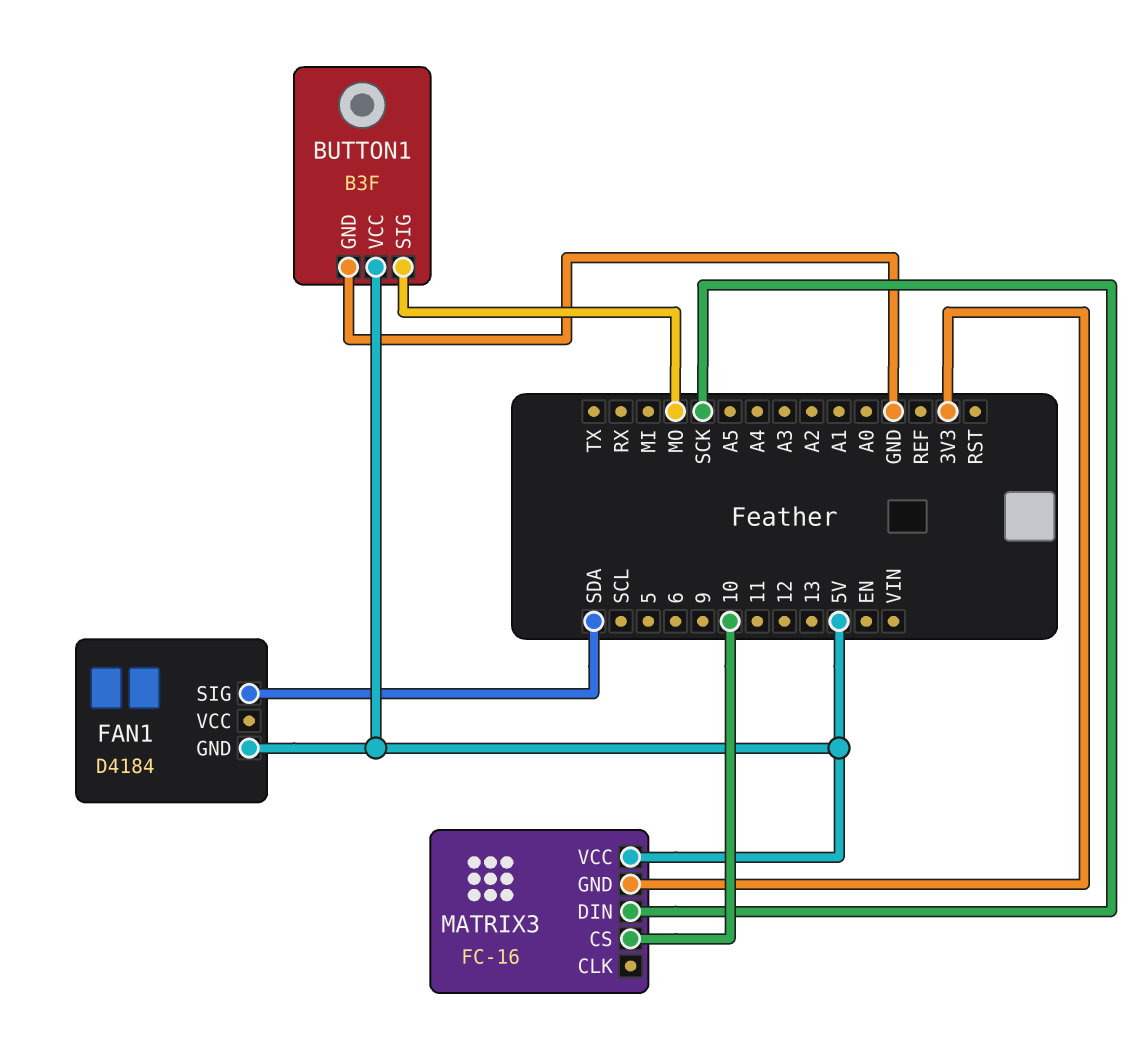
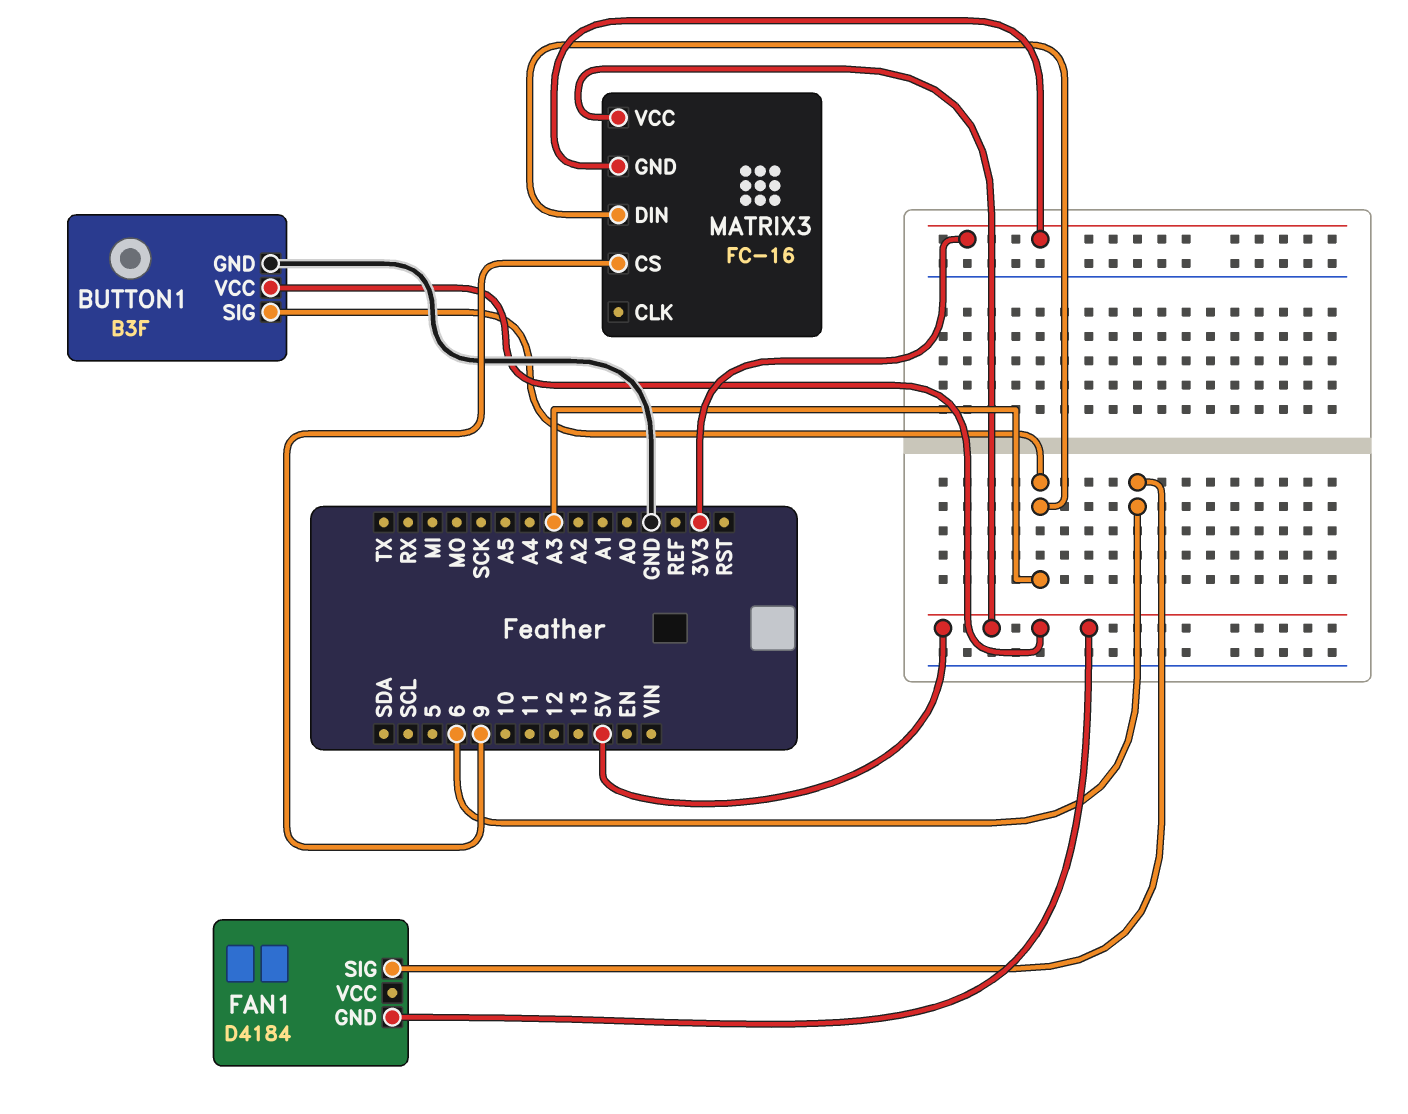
BUTTON1 pin SIG: MO -> A3
FAN1 pin SIG: SDA -> 6
MATRIX3 pin CS: 10 -> 9
MATRIX3 pin DIN: SCK -> A3

